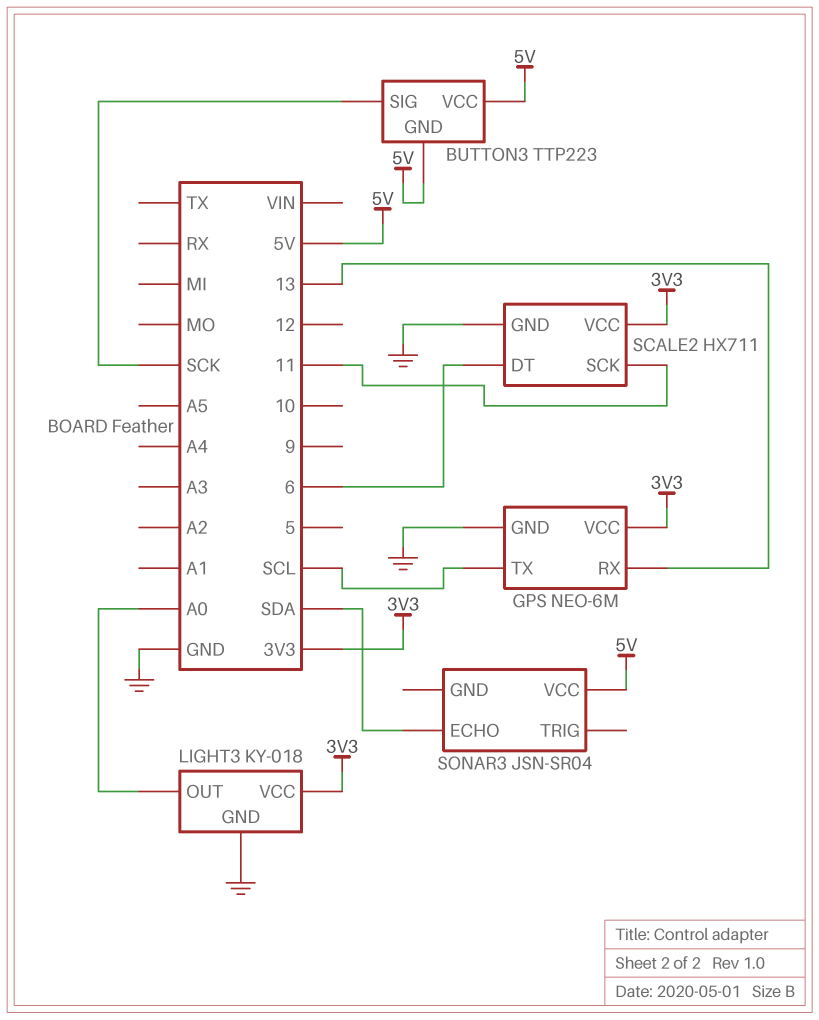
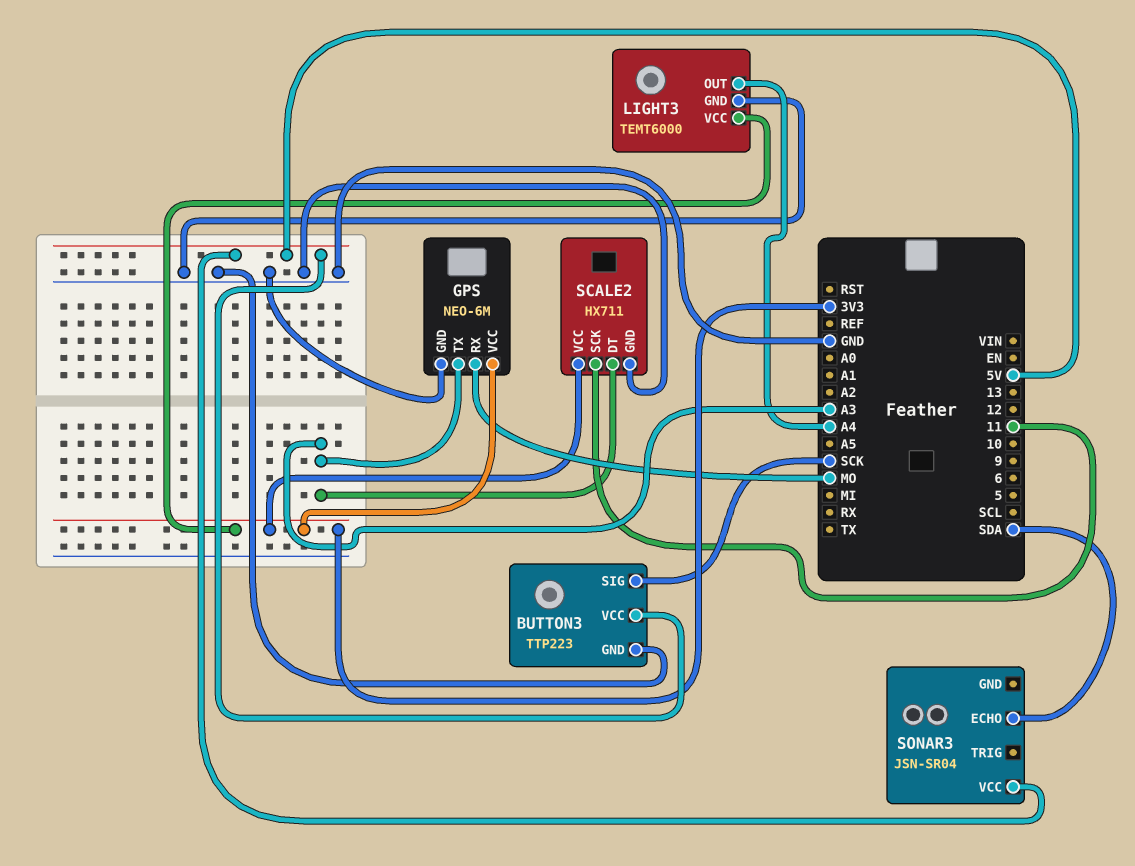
BUTTON3 pin GND: 5V -> GND
GPS pin RX: 13 -> MO
GPS pin TX: SCL -> A3
LIGHT3: KY-018 -> TEMT6000
LIGHT3 pin OUT: A0 -> A4
SCALE2 pin DT: 6 -> A3

